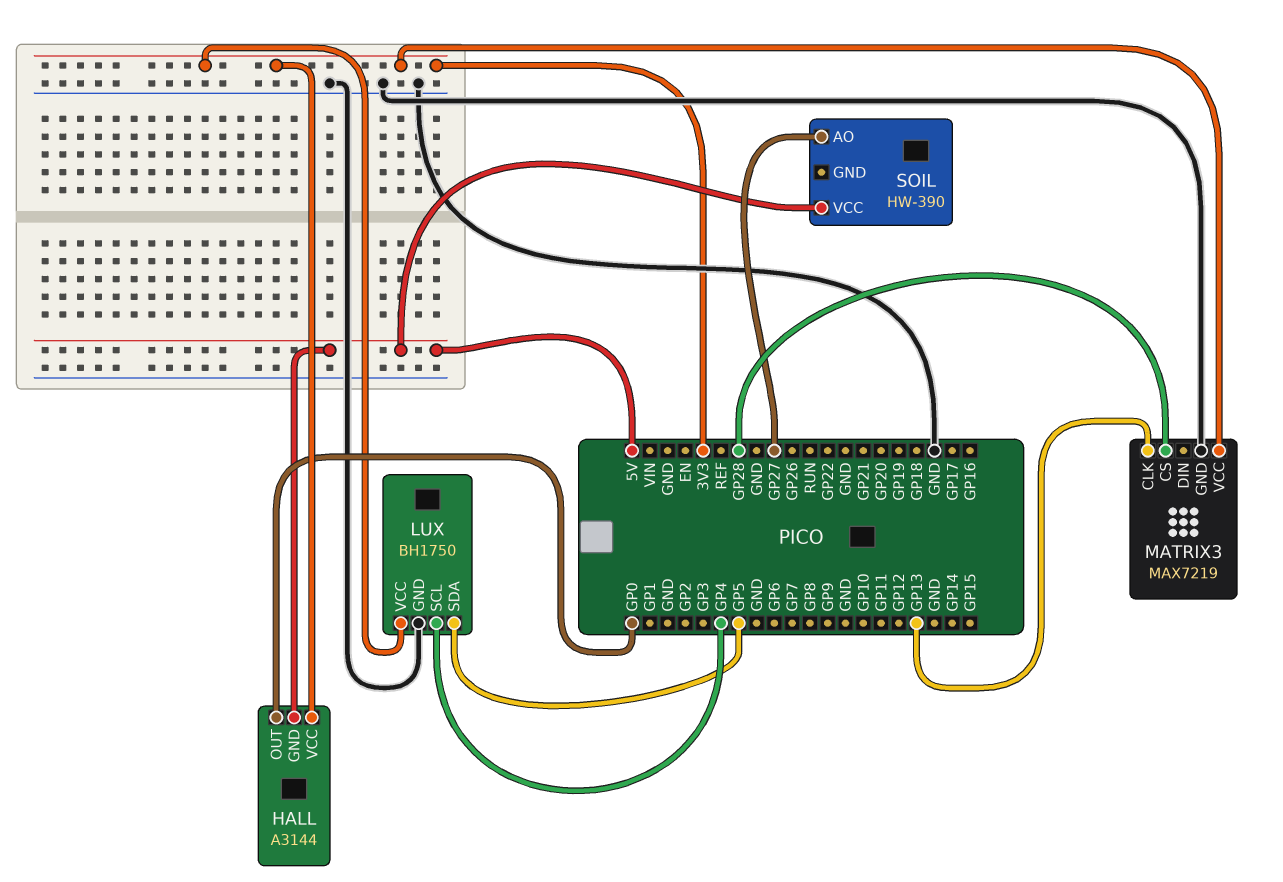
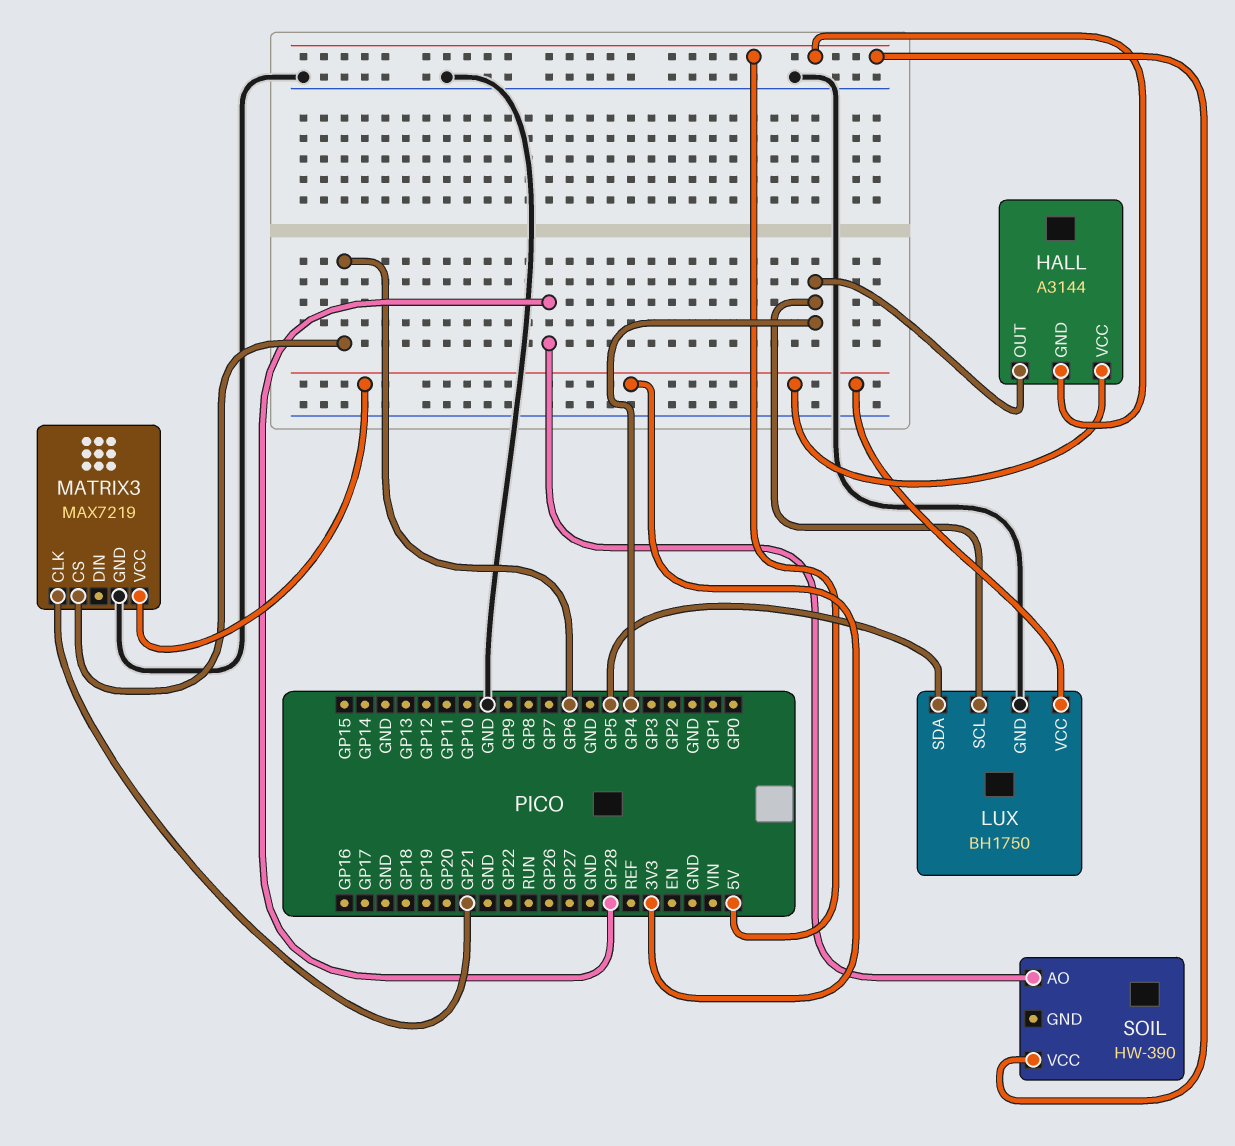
HALL pin OUT: GP0 -> GP4
MATRIX3 pin CLK: GP13 -> GP21
MATRIX3 pin CS: GP28 -> GP6
SOIL pin AO: GP27 -> GP28

